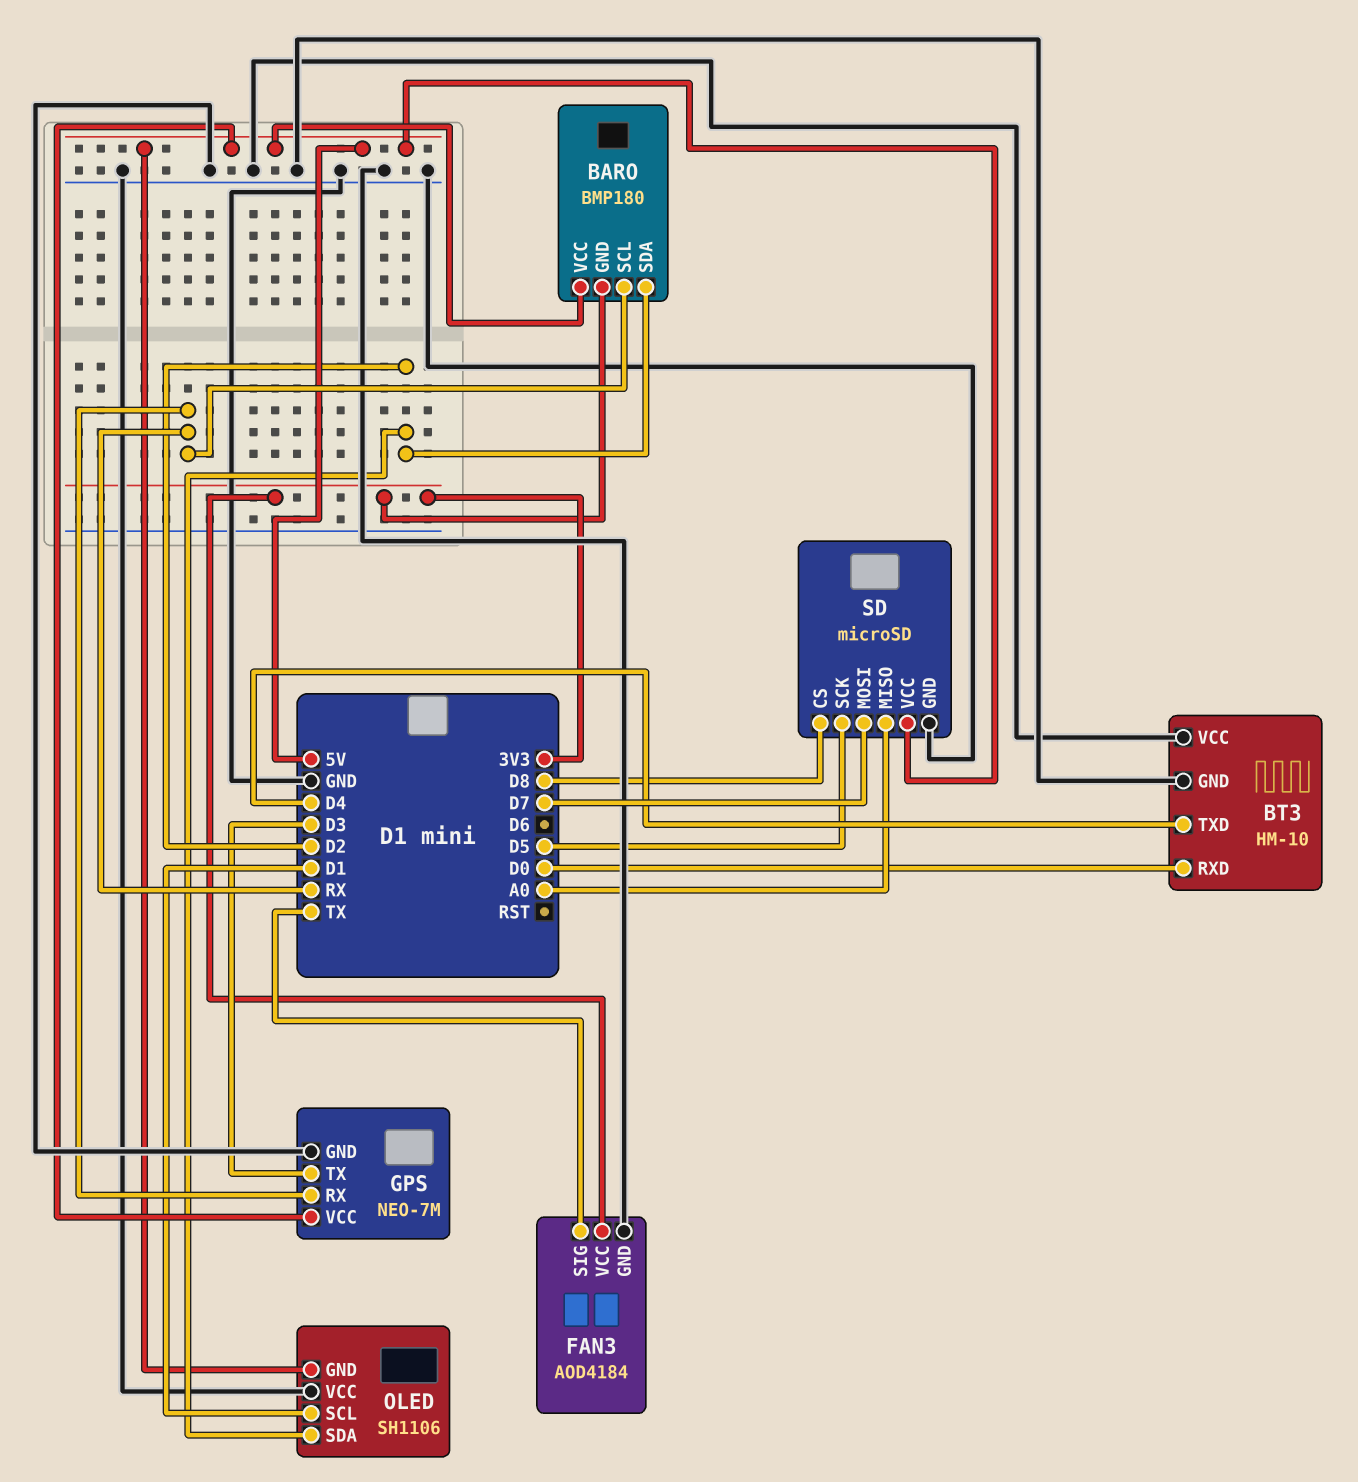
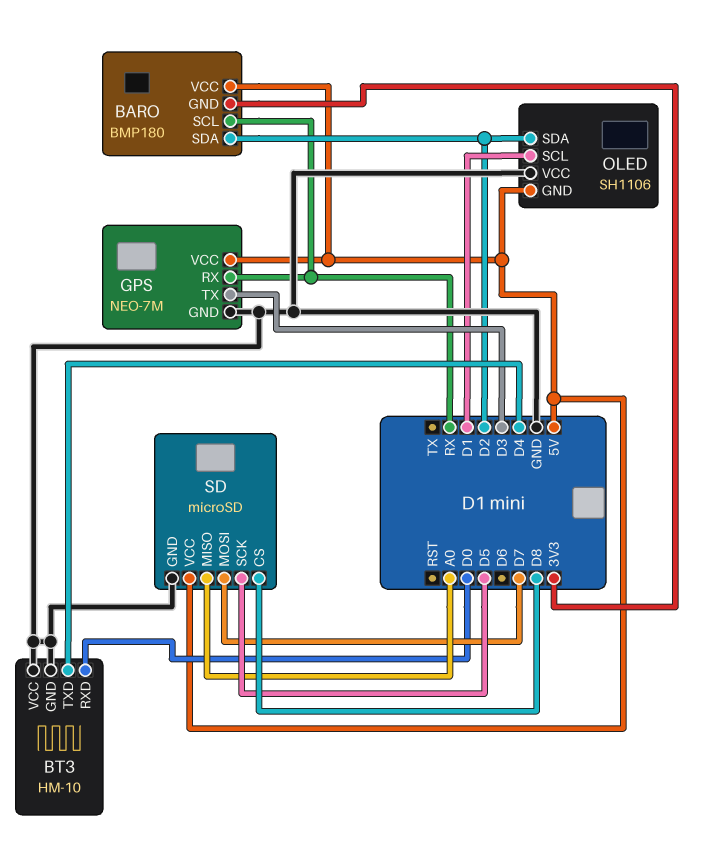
FAN3: AOD4184 -> none
FAN3 pin GND: GND -> none
FAN3 pin SIG: TX -> none
FAN3 pin VCC: 3V3 -> none

